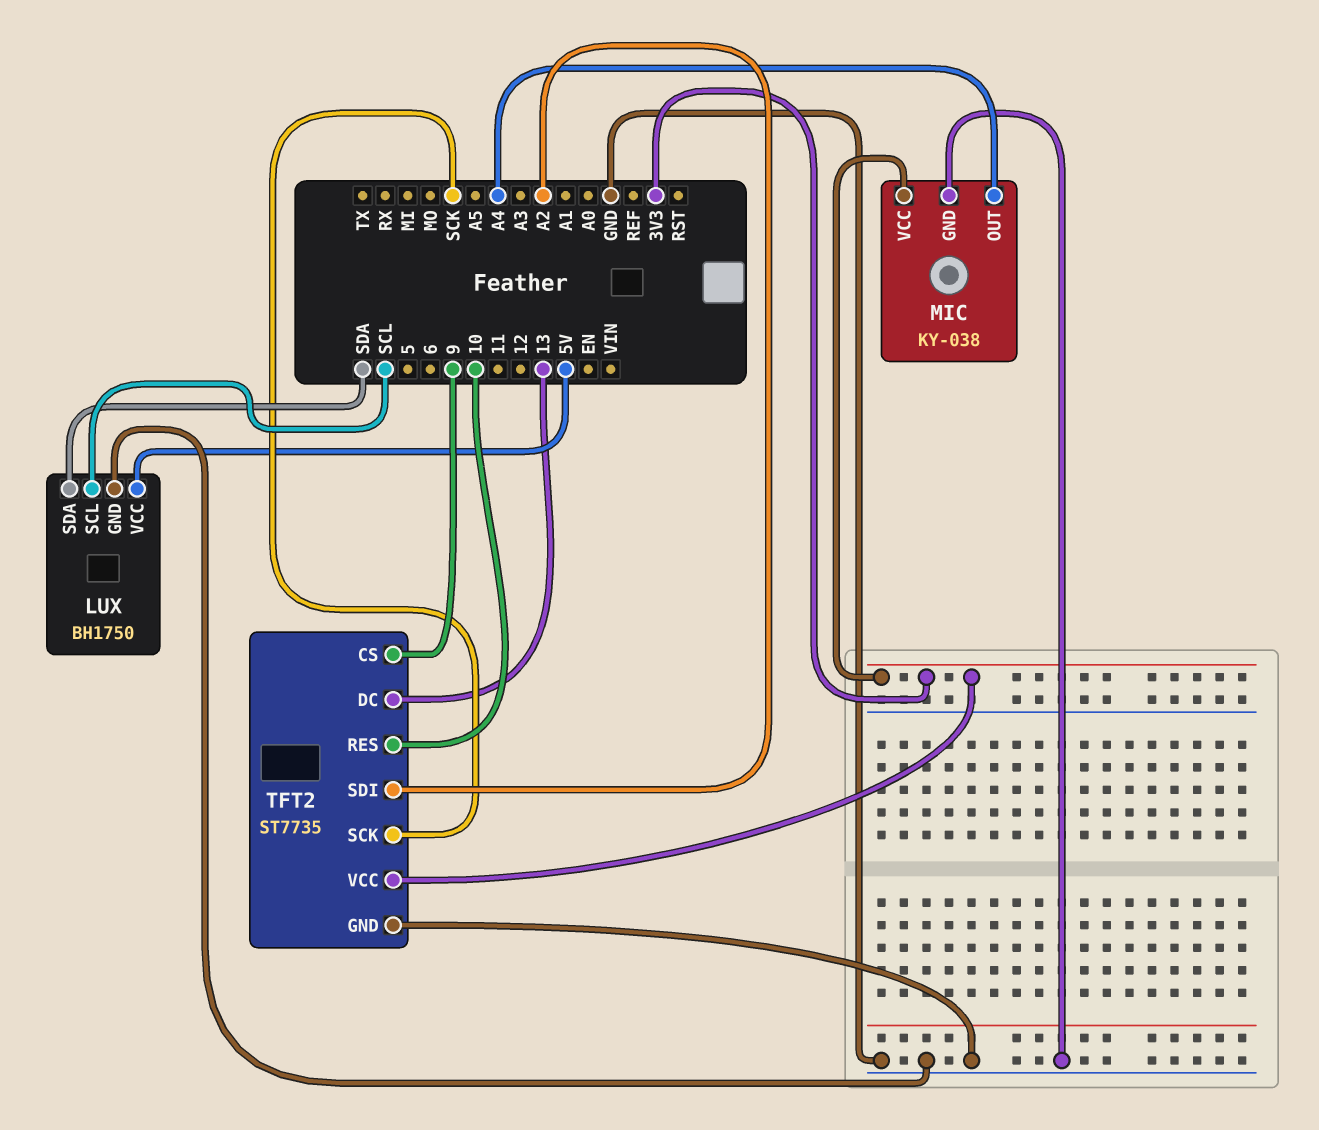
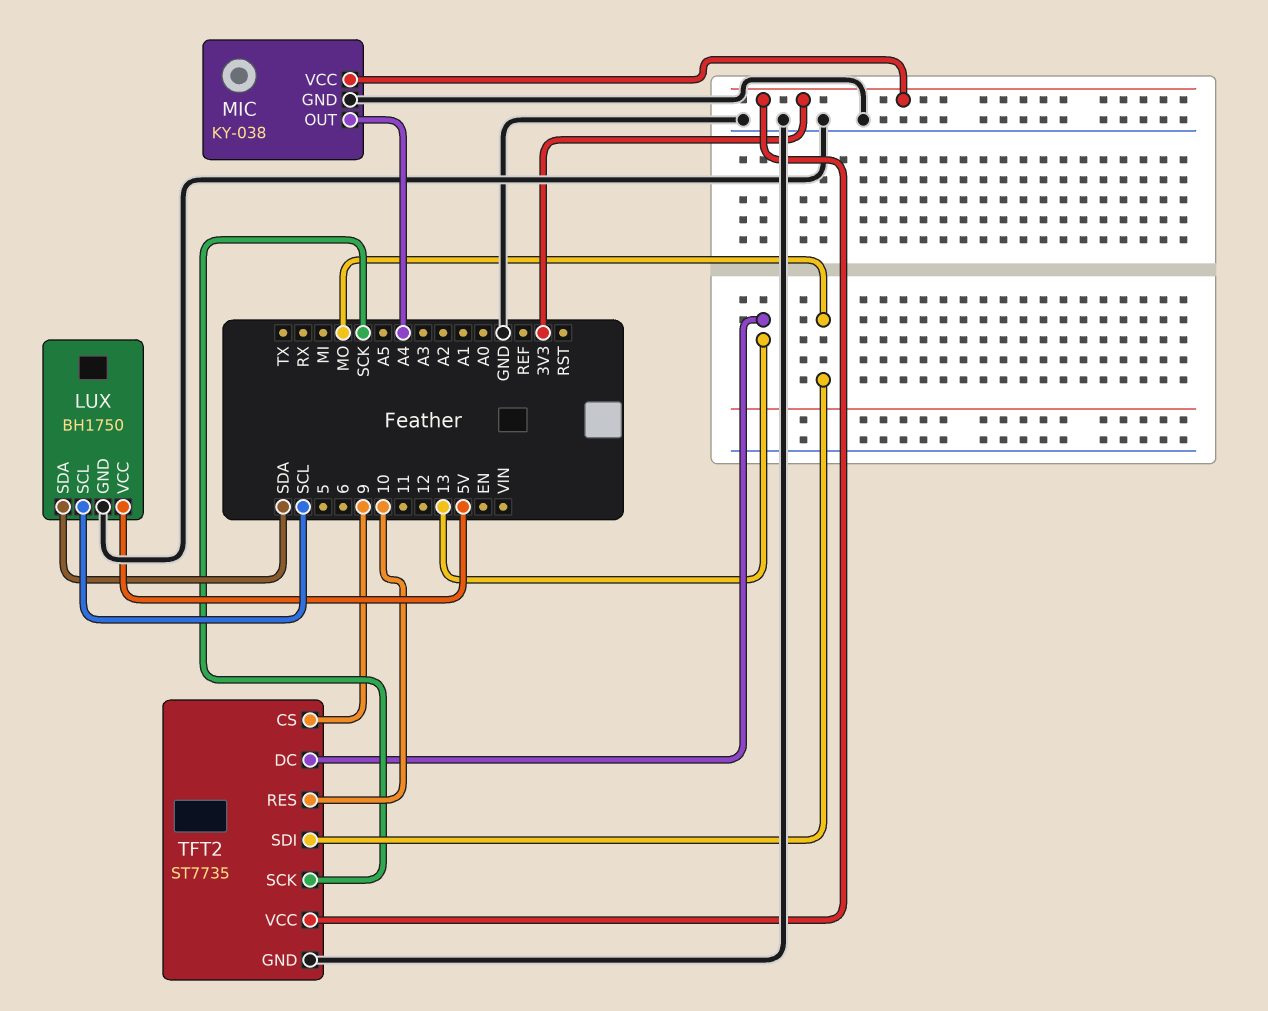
TFT2 pin SDI: A2 -> MO

